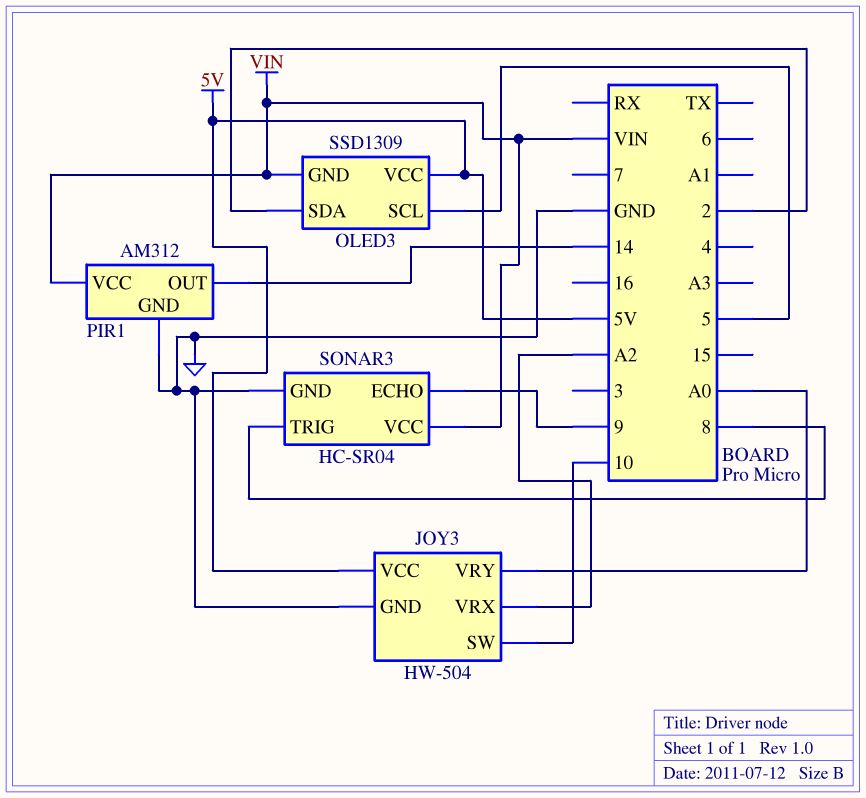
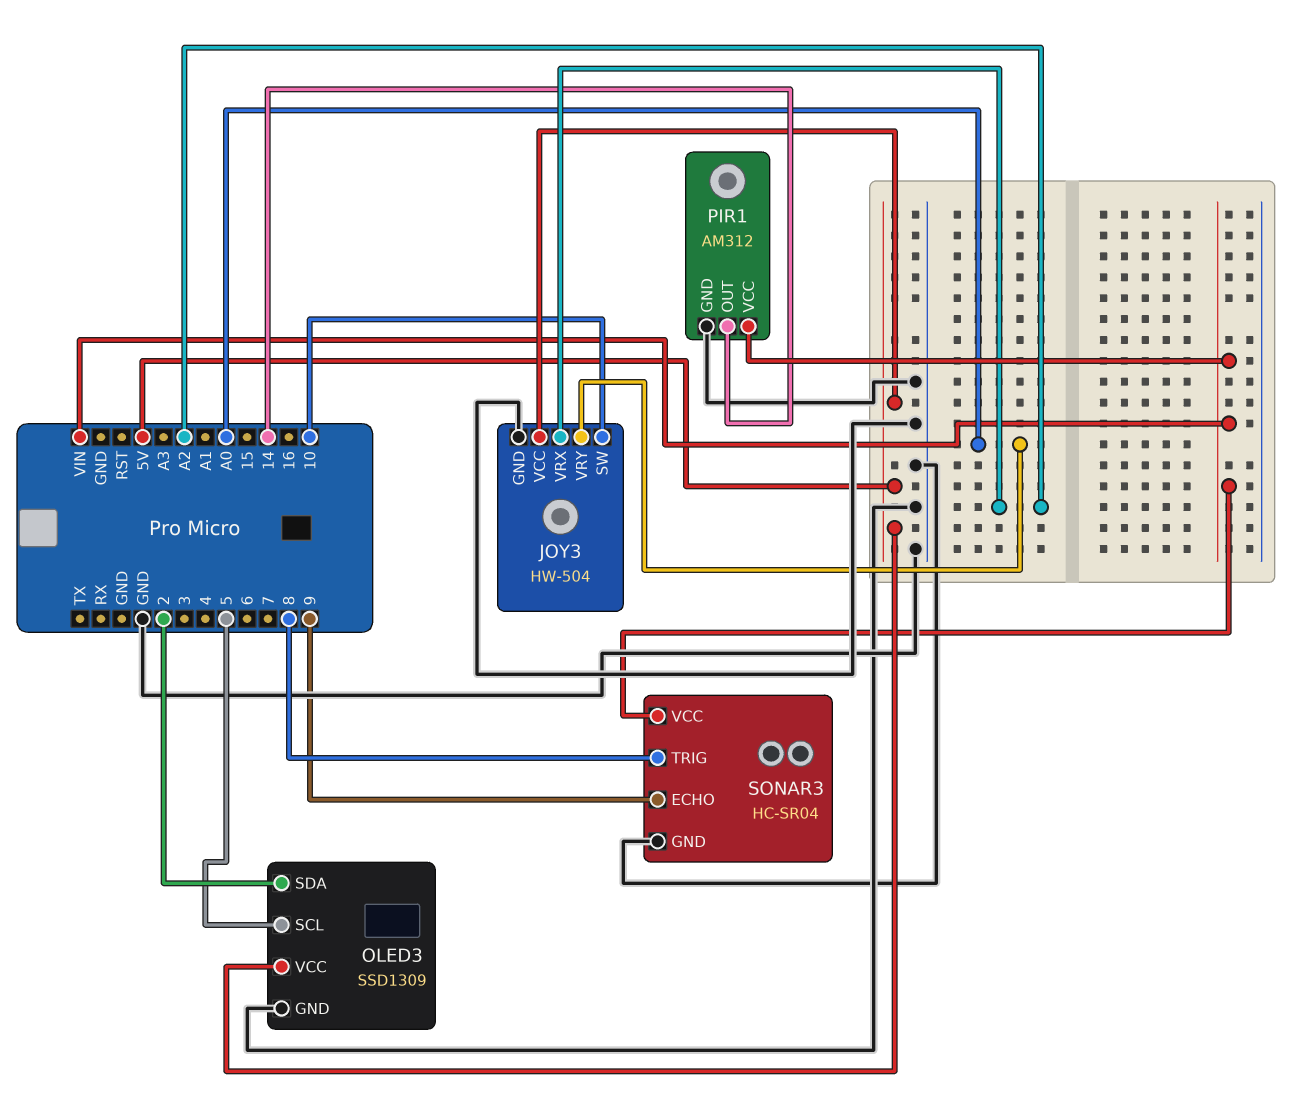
OLED3 pin GND: VIN -> GND

